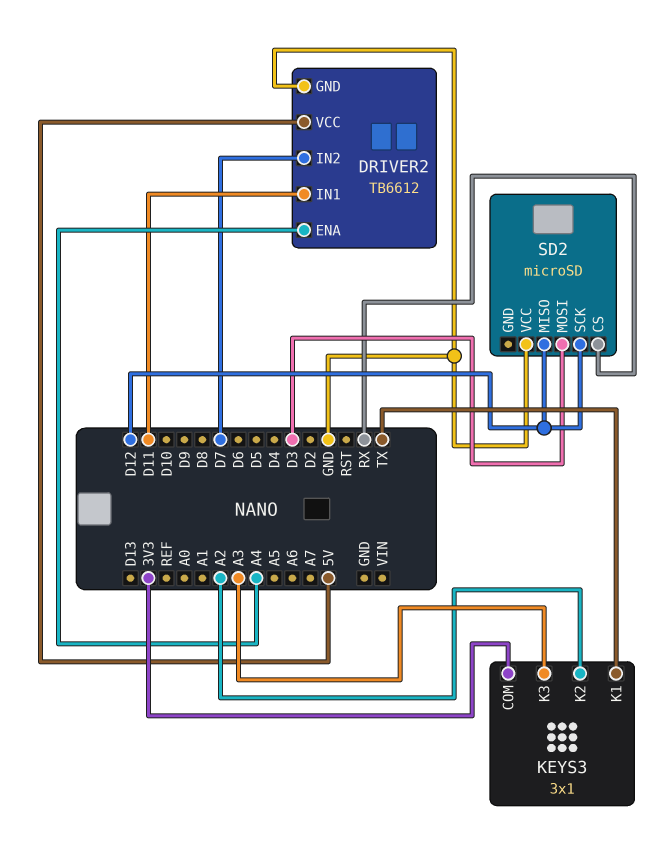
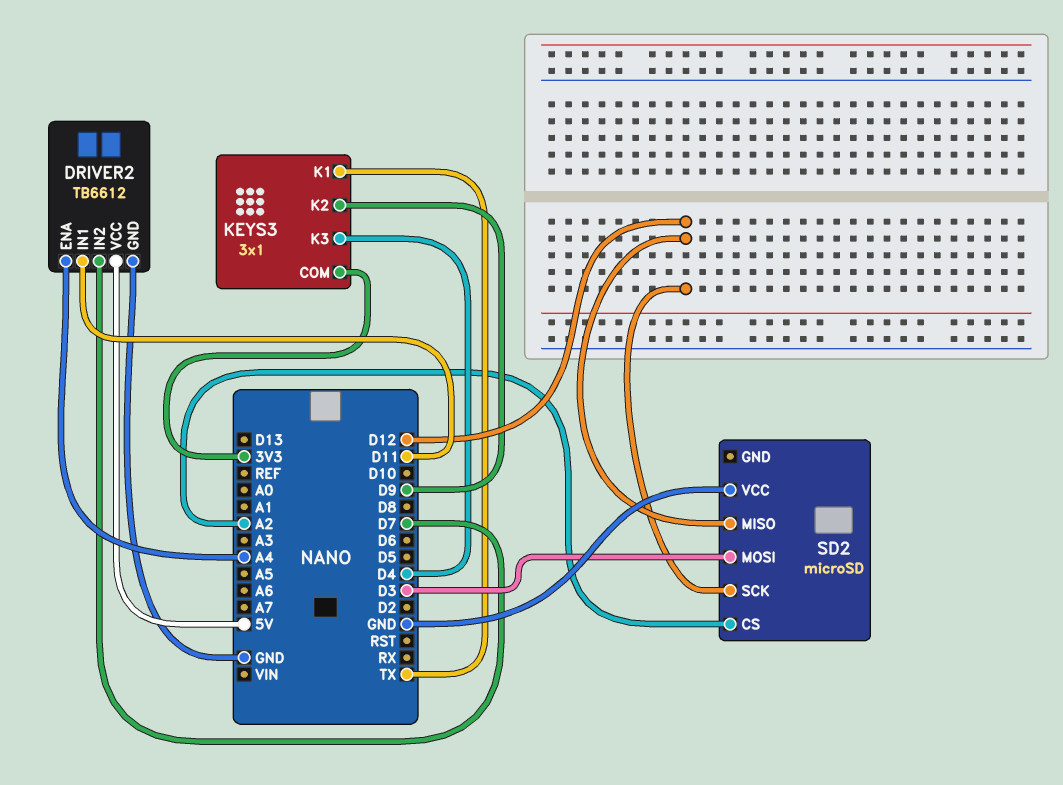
KEYS3 pin K2: A2 -> D9
KEYS3 pin K3: A3 -> D4
SD2 pin CS: RX -> A2

